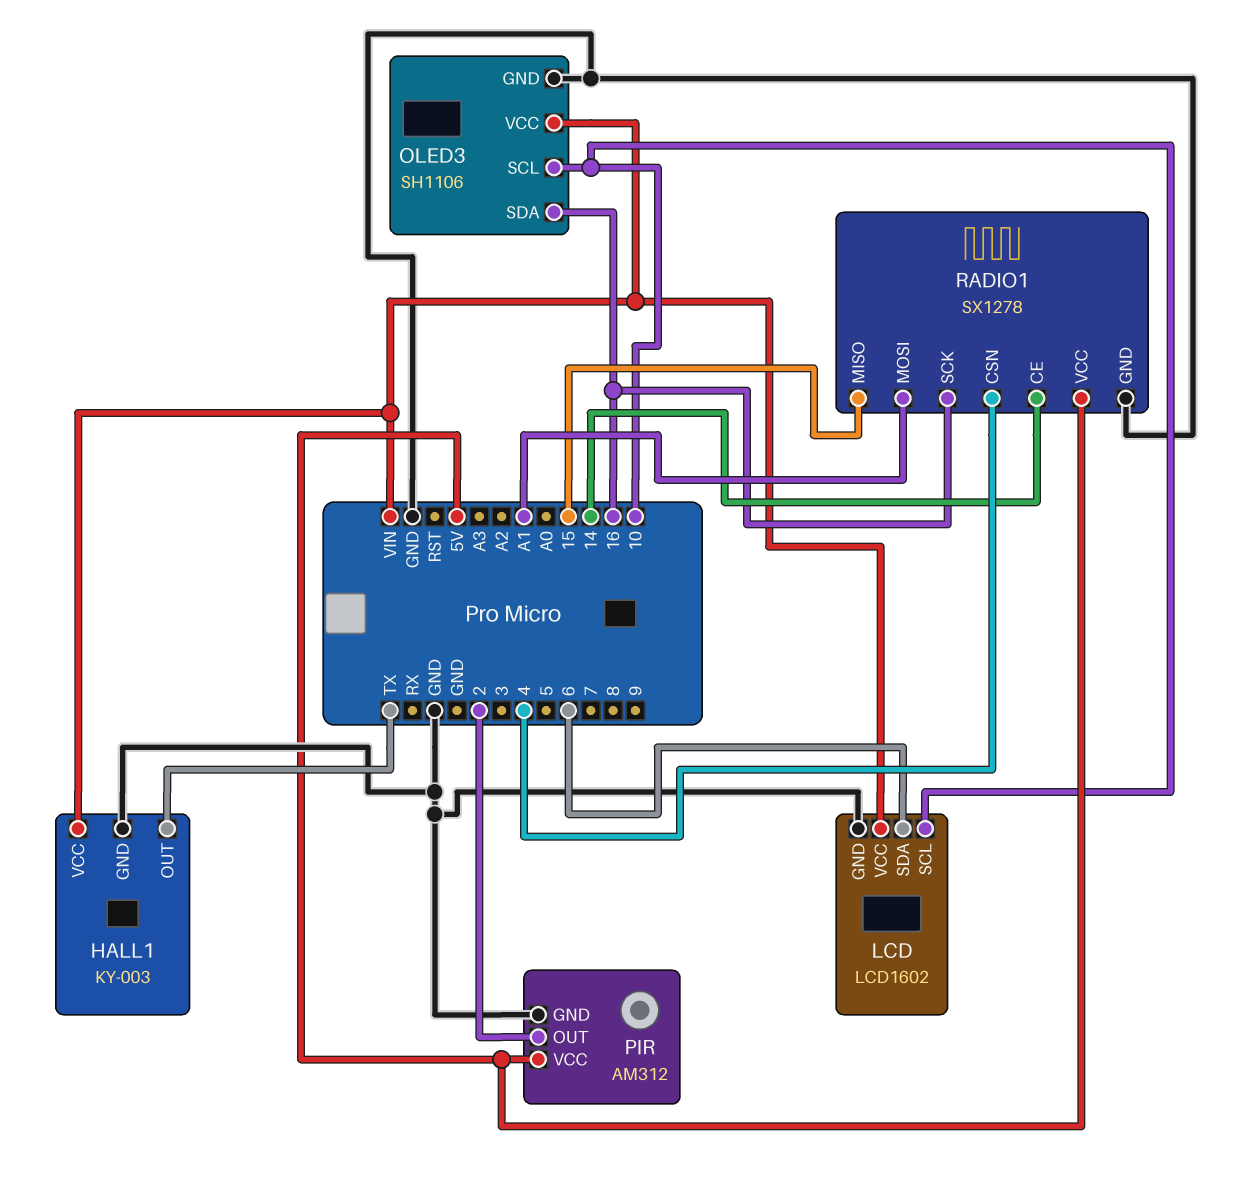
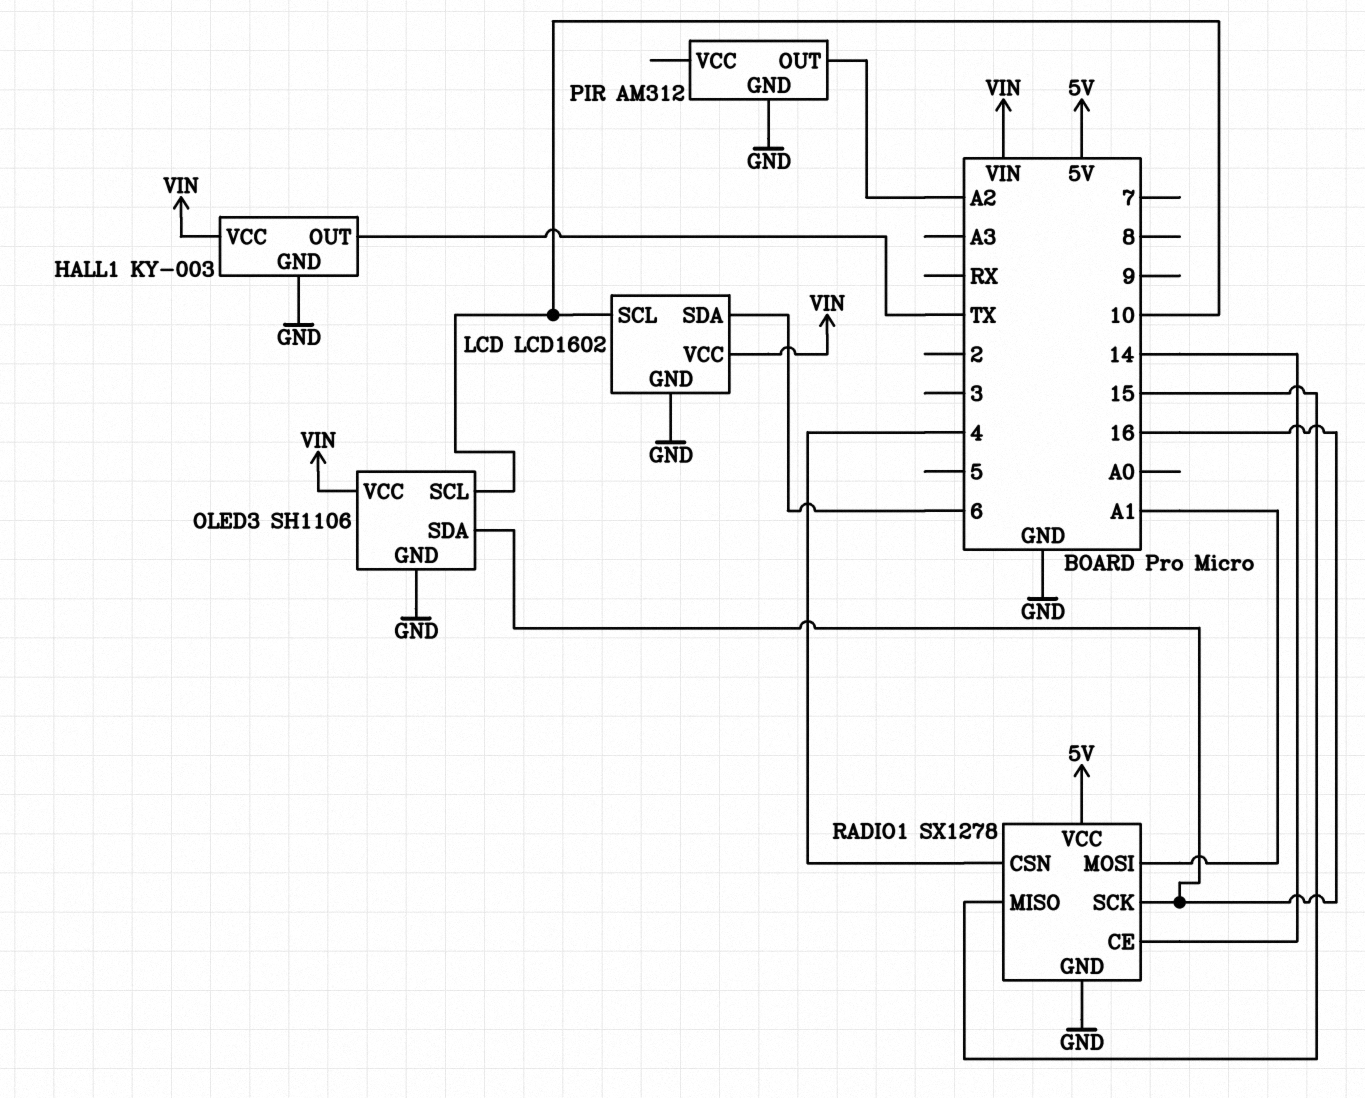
PIR pin OUT: 2 -> A2
PIR pin VCC: 5V -> none

